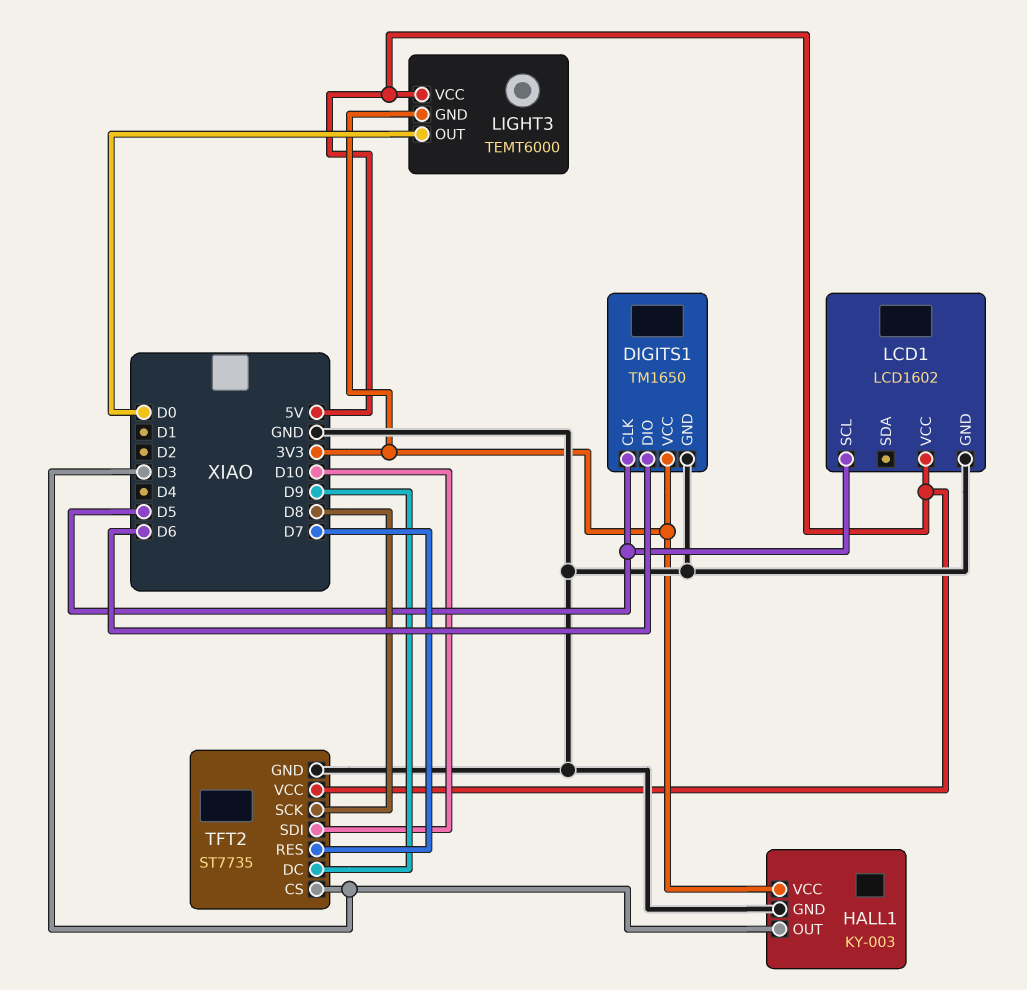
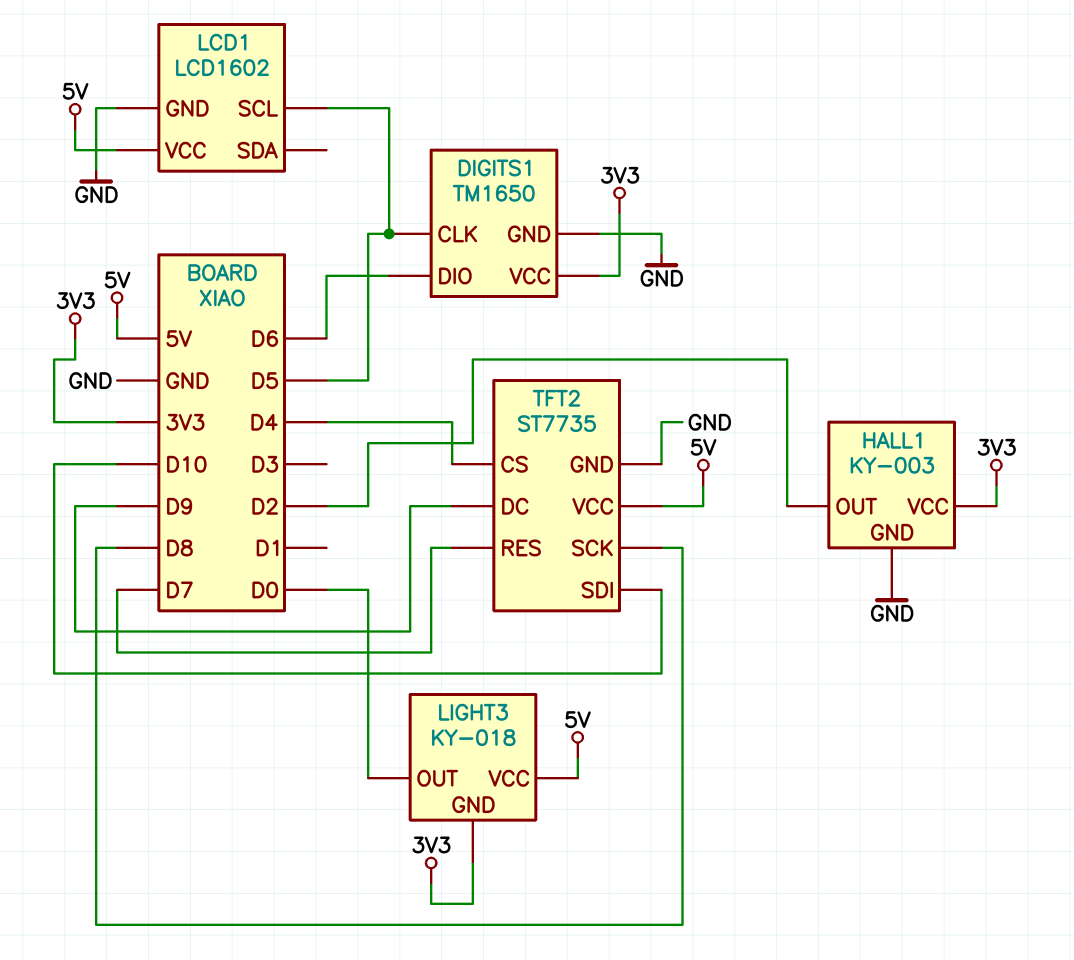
HALL1 pin OUT: D3 -> D2
LIGHT3: TEMT6000 -> KY-018
TFT2 pin CS: D3 -> D4

